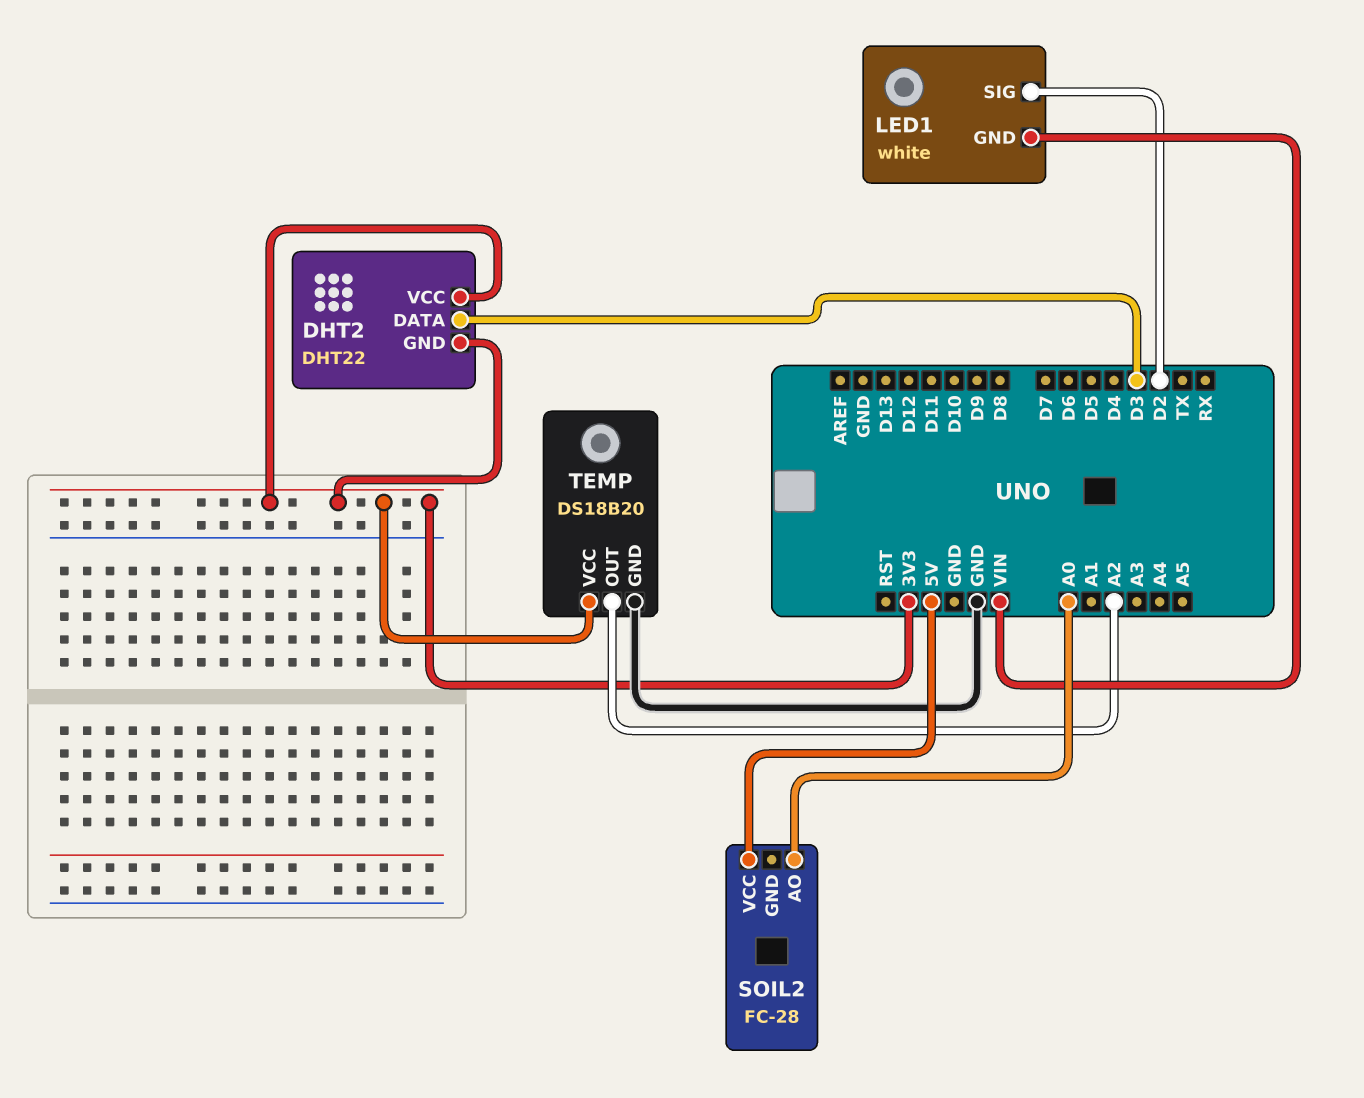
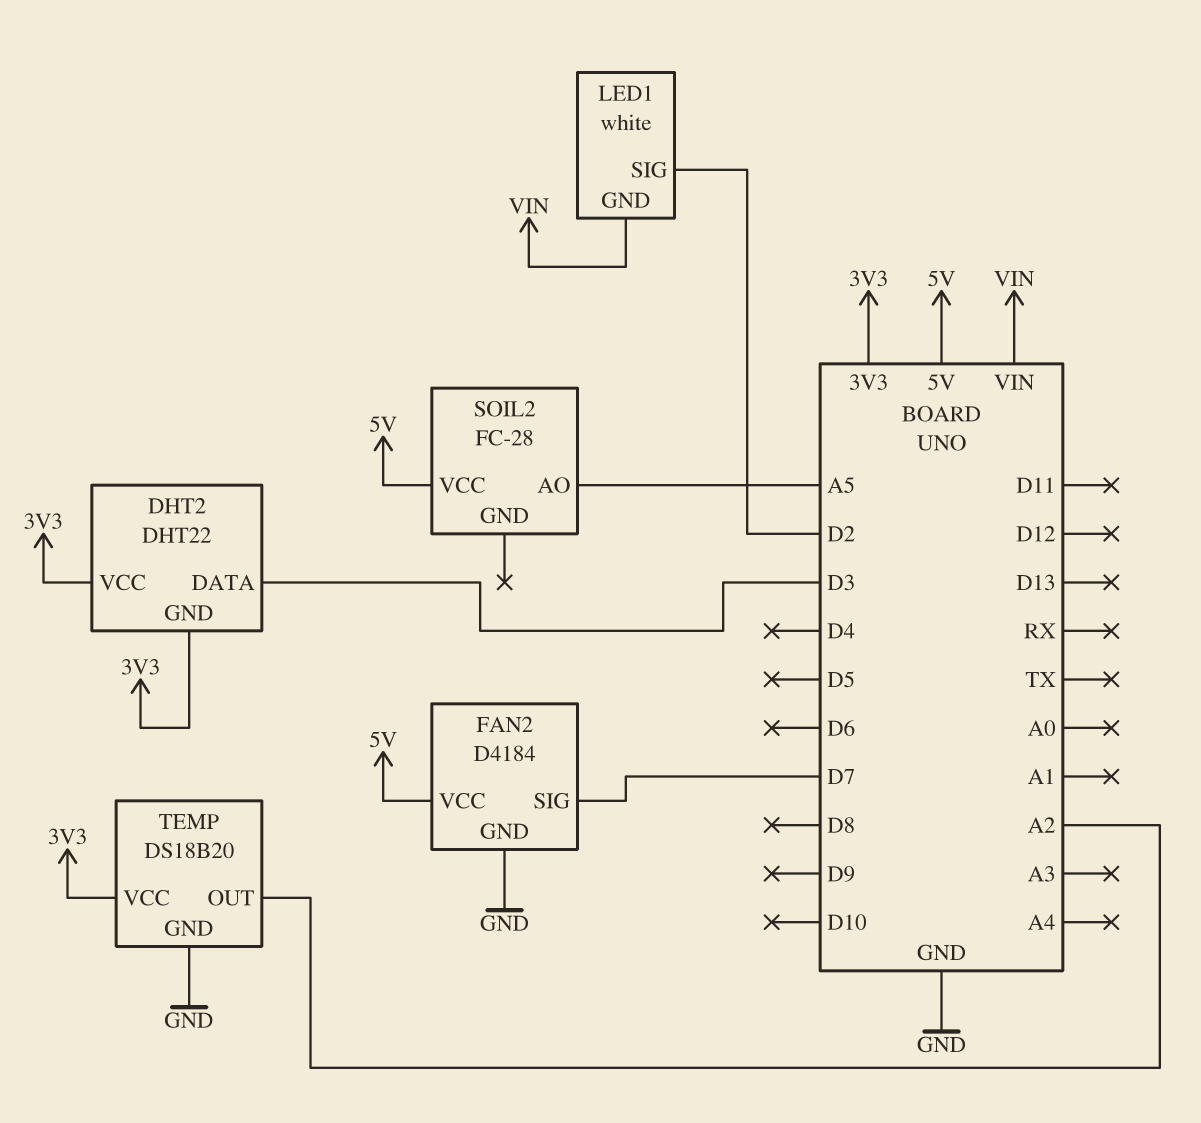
FAN2: none -> D4184
FAN2 pin GND: none -> GND
FAN2 pin SIG: none -> D7
FAN2 pin VCC: none -> 5V
SOIL2 pin AO: A0 -> A5

